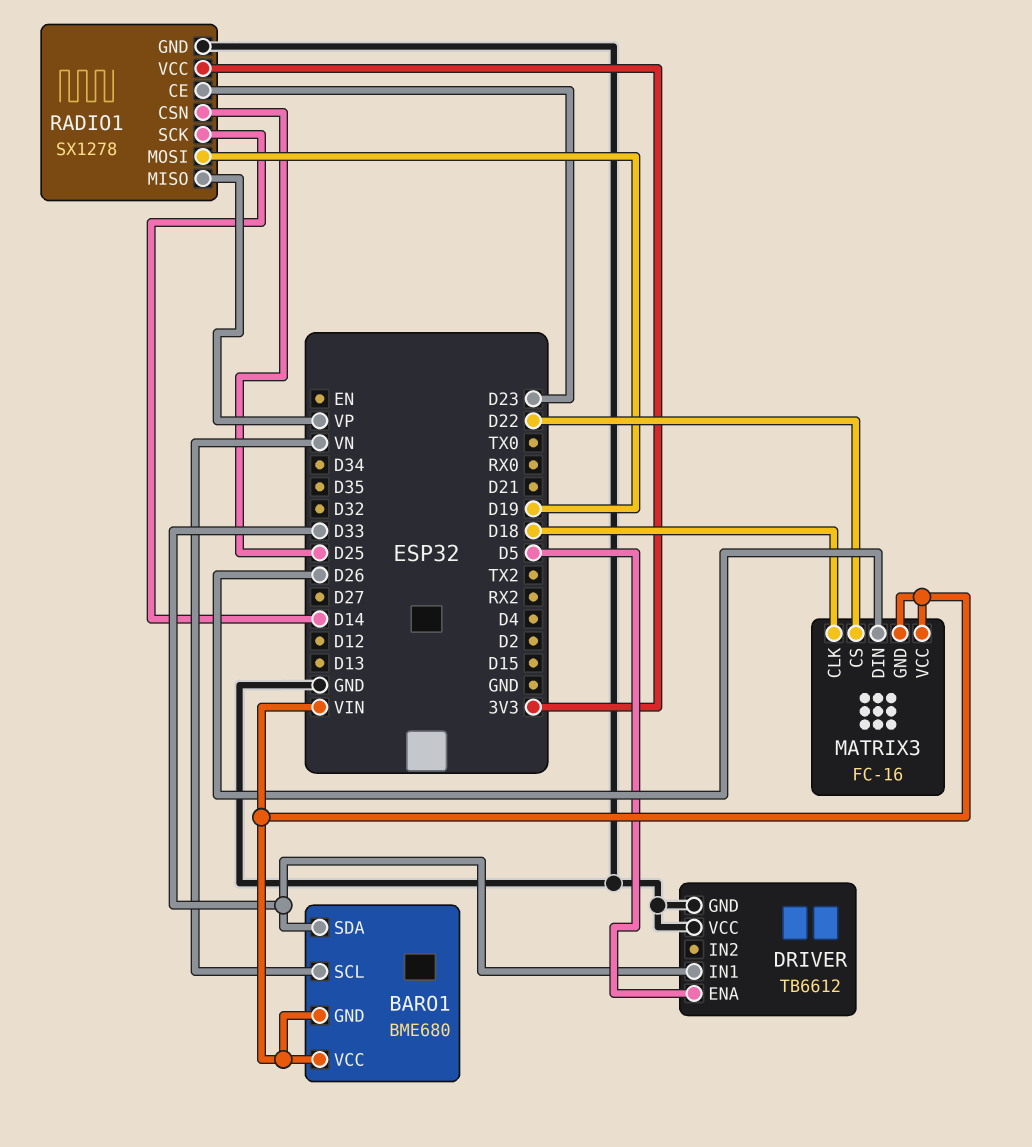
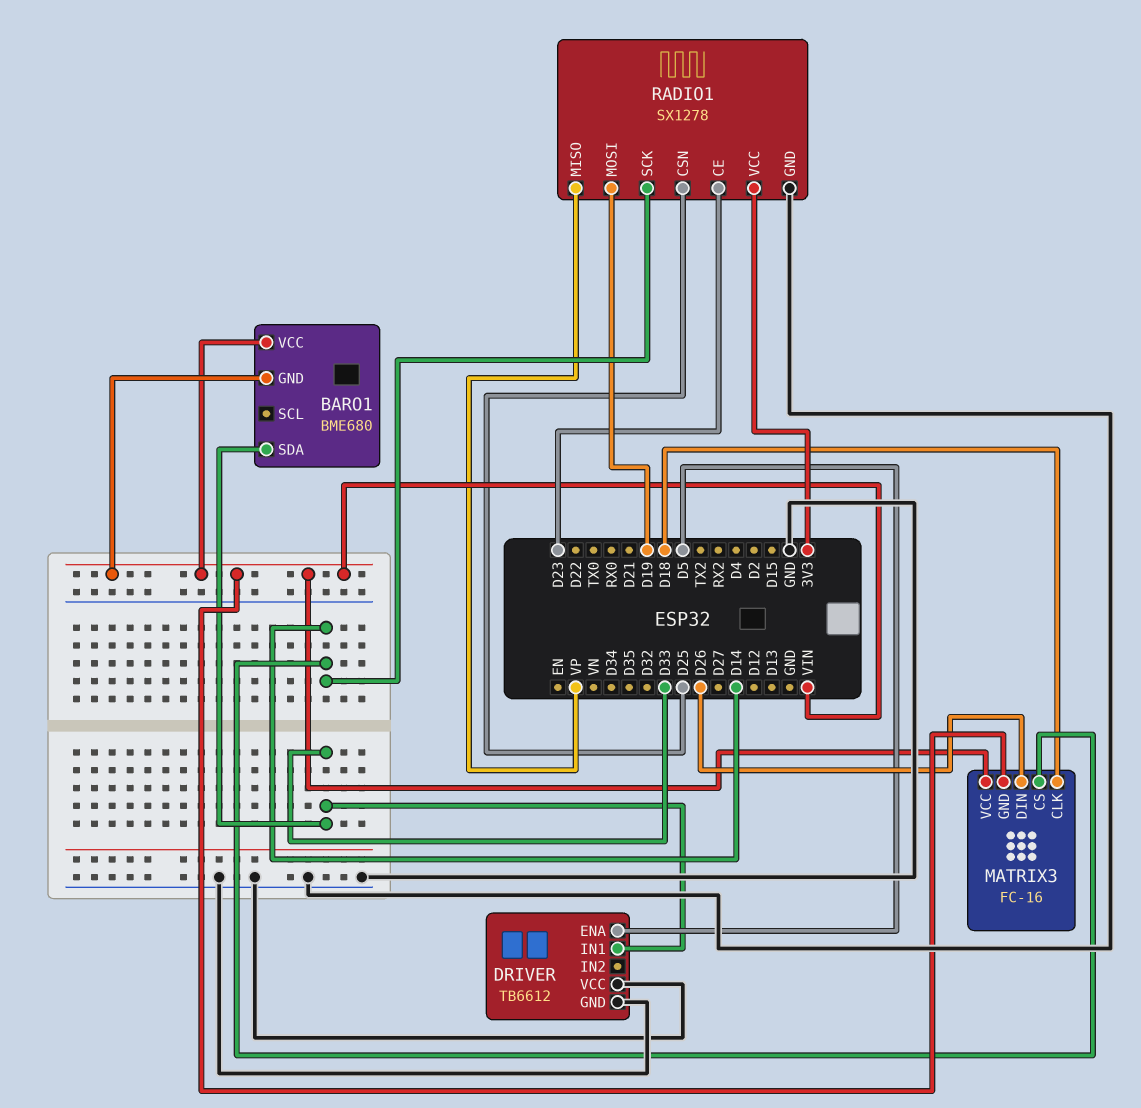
BARO1 pin SCL: VN -> none
MATRIX3 pin CS: D22 -> D14

